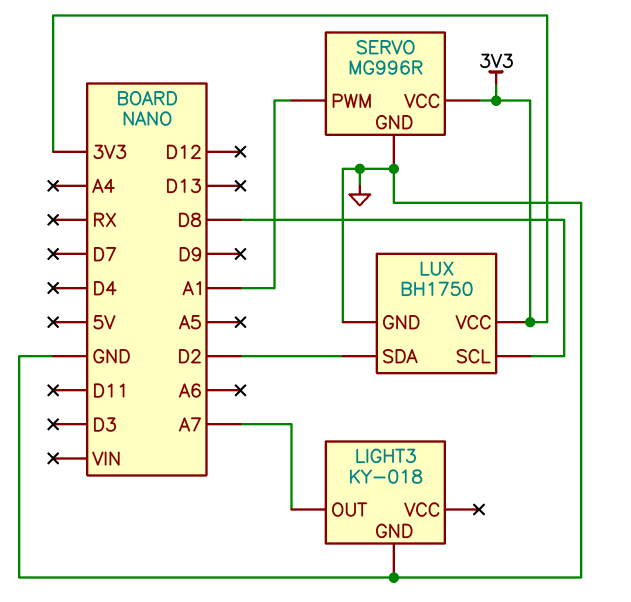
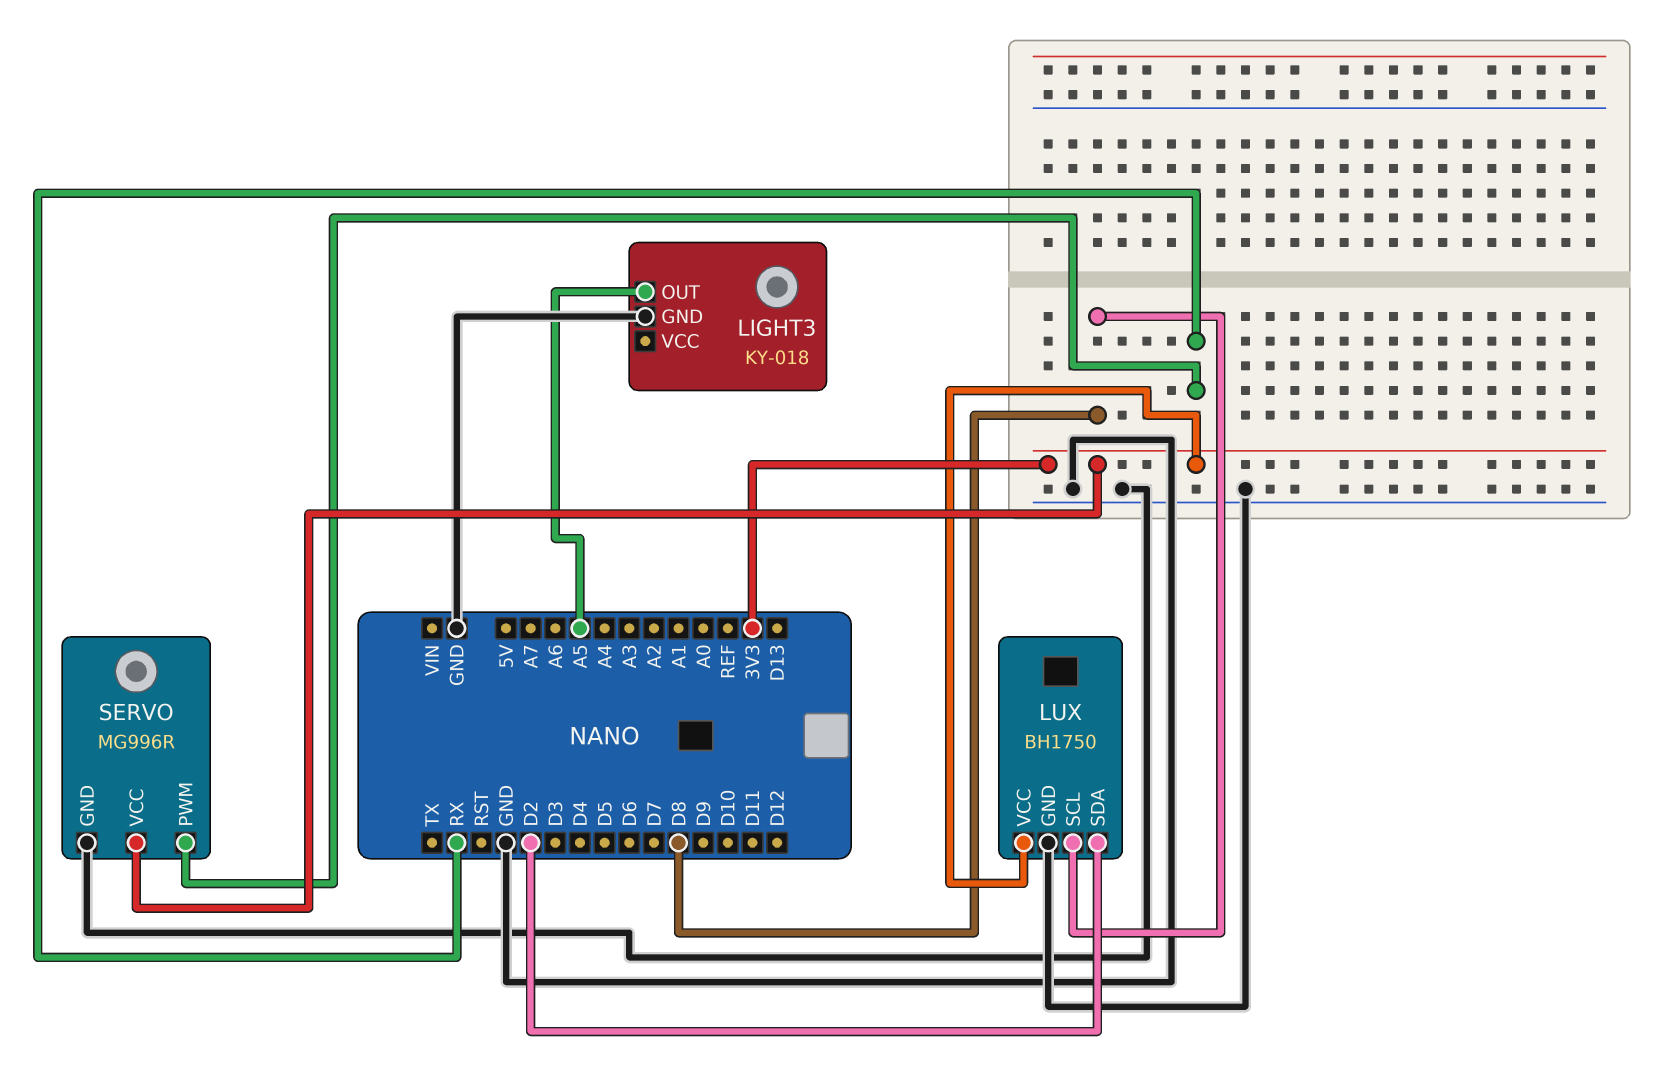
LIGHT3 pin OUT: A7 -> A5
SERVO pin PWM: A1 -> RX

